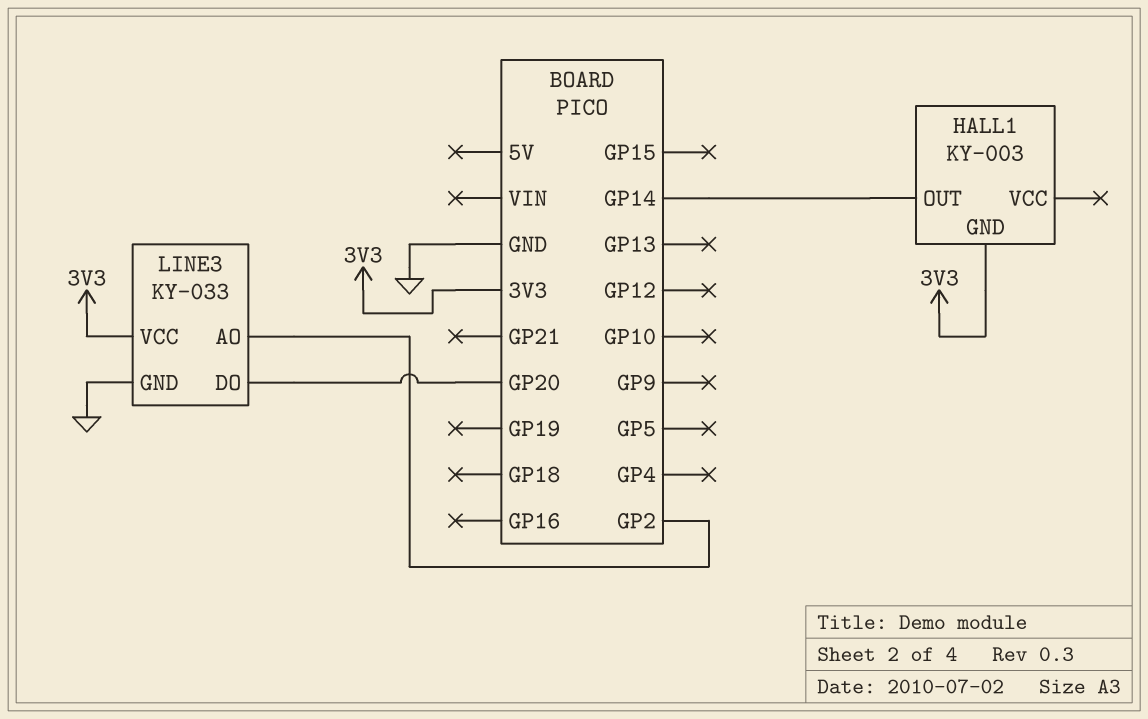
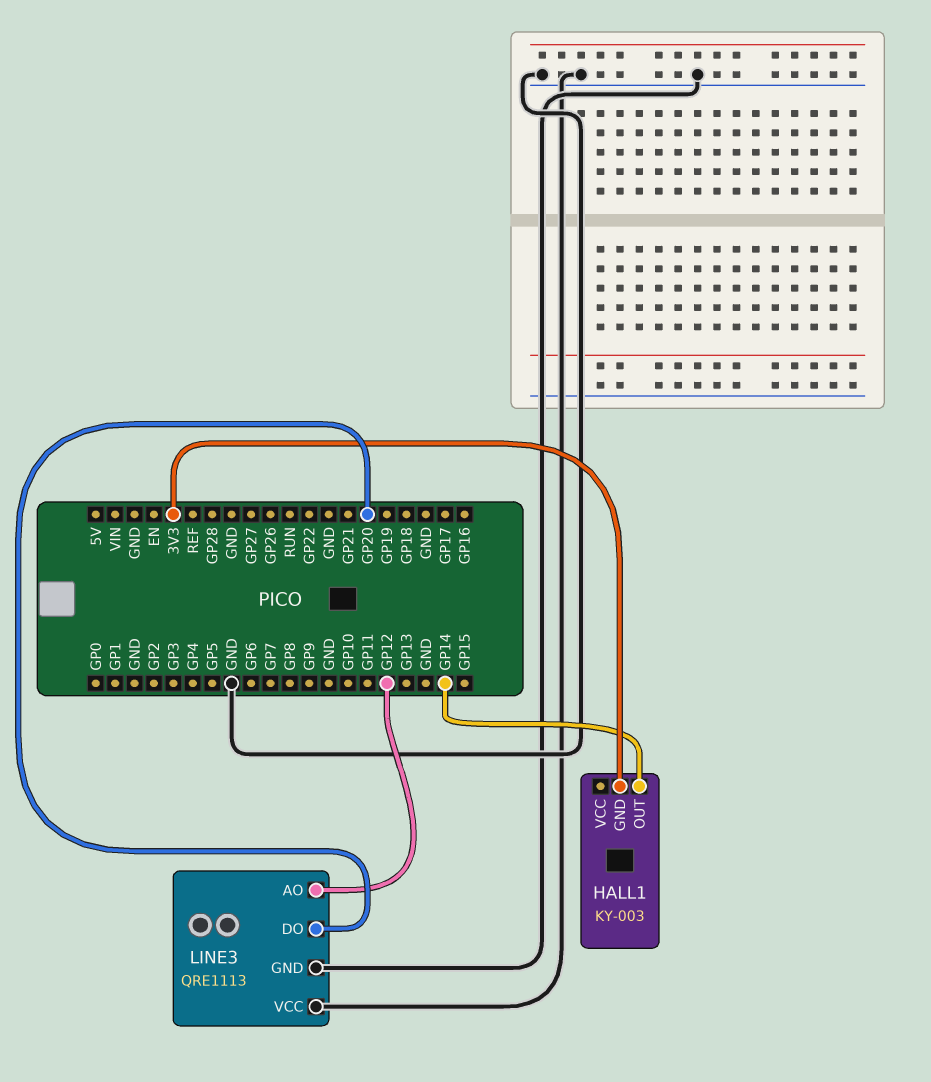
LINE3: KY-033 -> QRE1113
LINE3 pin AO: GP2 -> GP12
LINE3 pin VCC: 3V3 -> GND

